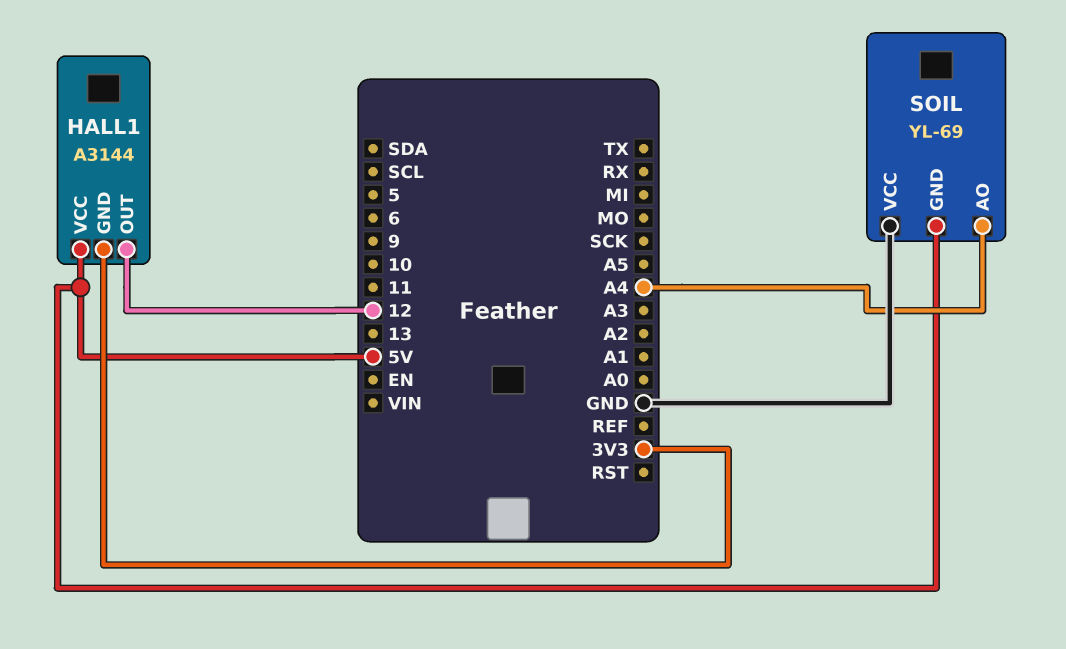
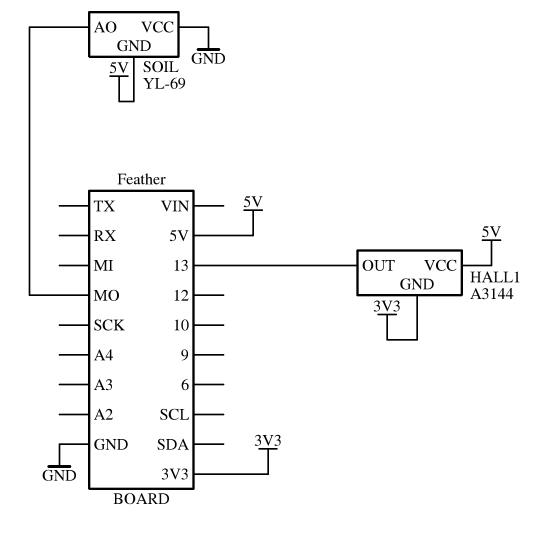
HALL1 pin OUT: 12 -> 13
SOIL pin AO: A4 -> MO

